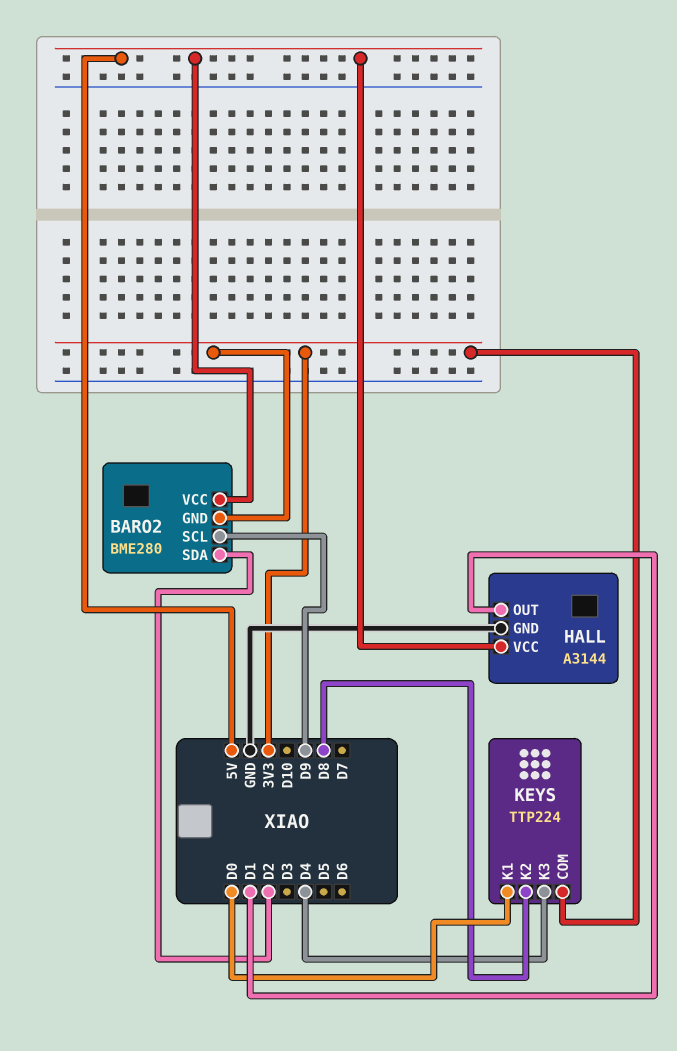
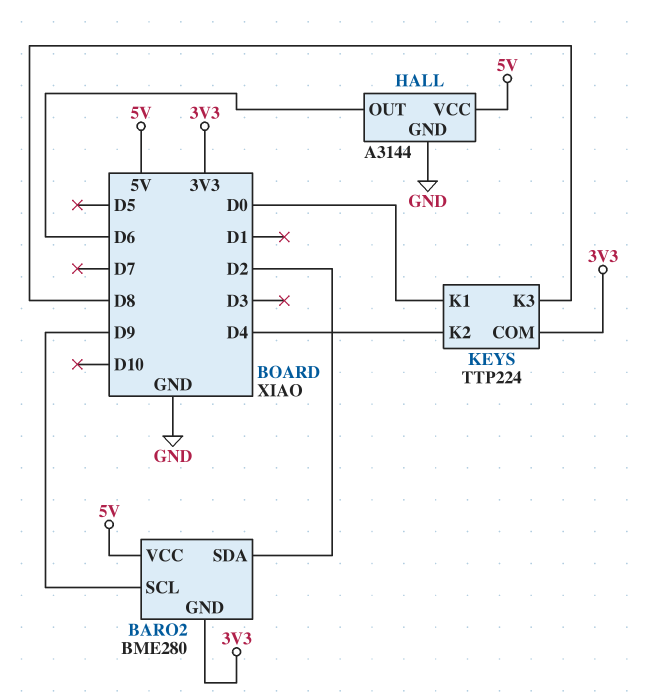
HALL pin OUT: D1 -> D6
KEYS pin K2: D8 -> D4
KEYS pin K3: D4 -> D8

